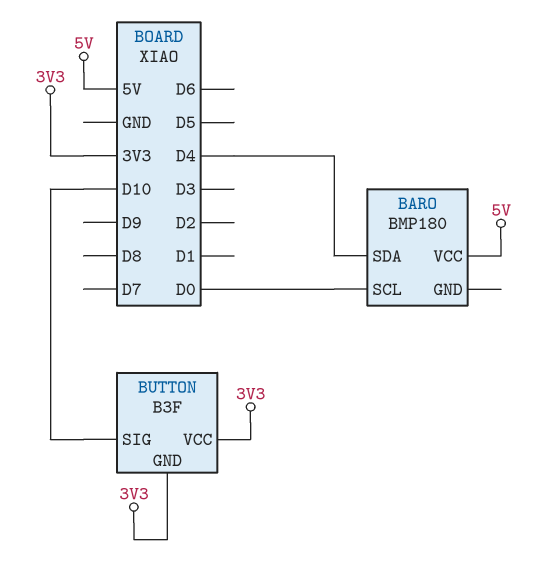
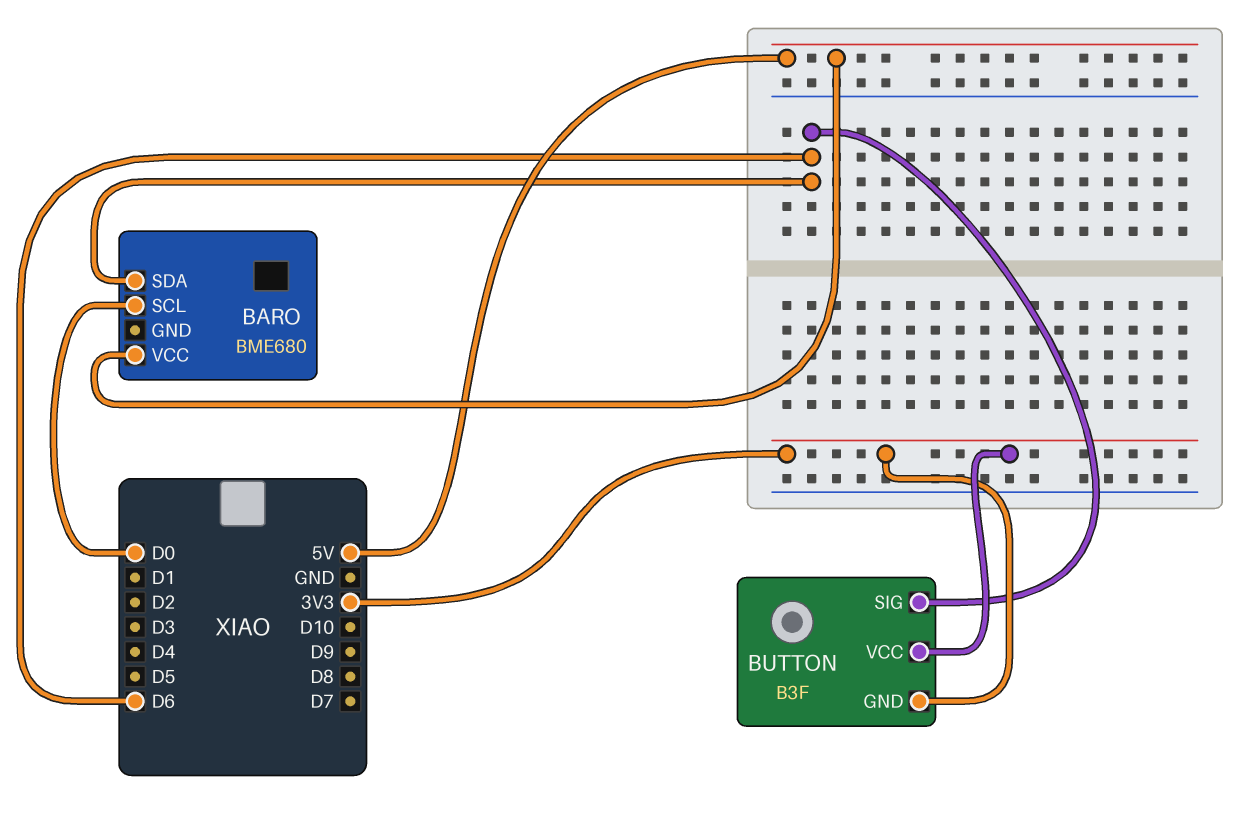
BARO: BMP180 -> BME680
BARO pin SDA: D4 -> D6
BUTTON pin SIG: D10 -> D6

